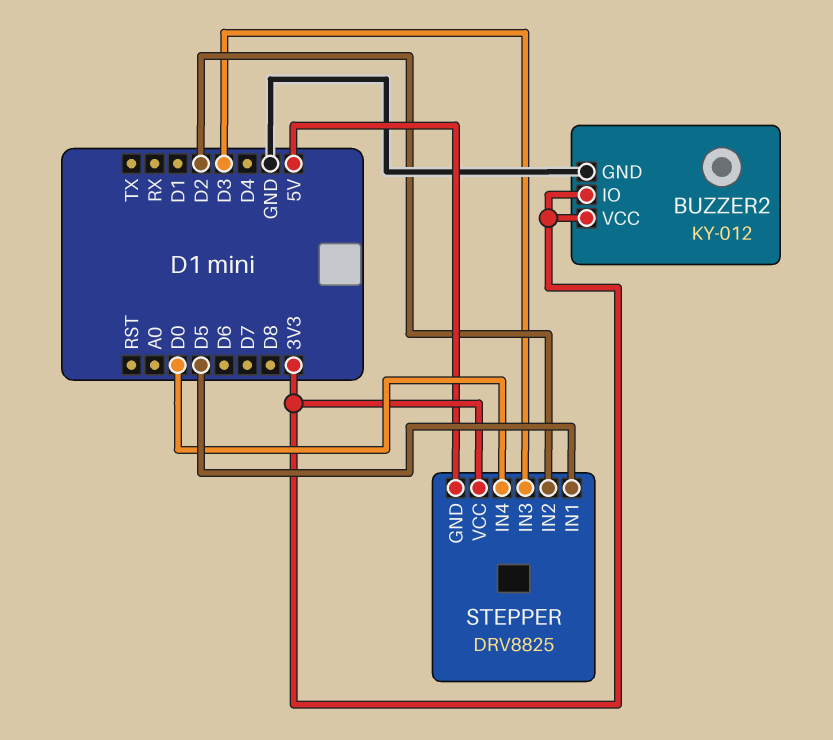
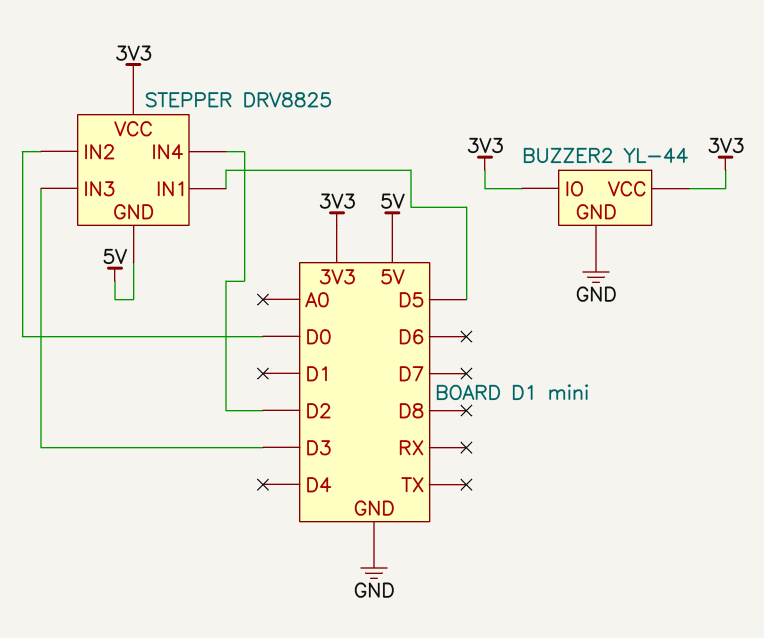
BUZZER2: KY-012 -> YL-44
STEPPER pin IN2: D2 -> D0
STEPPER pin IN4: D0 -> D2

